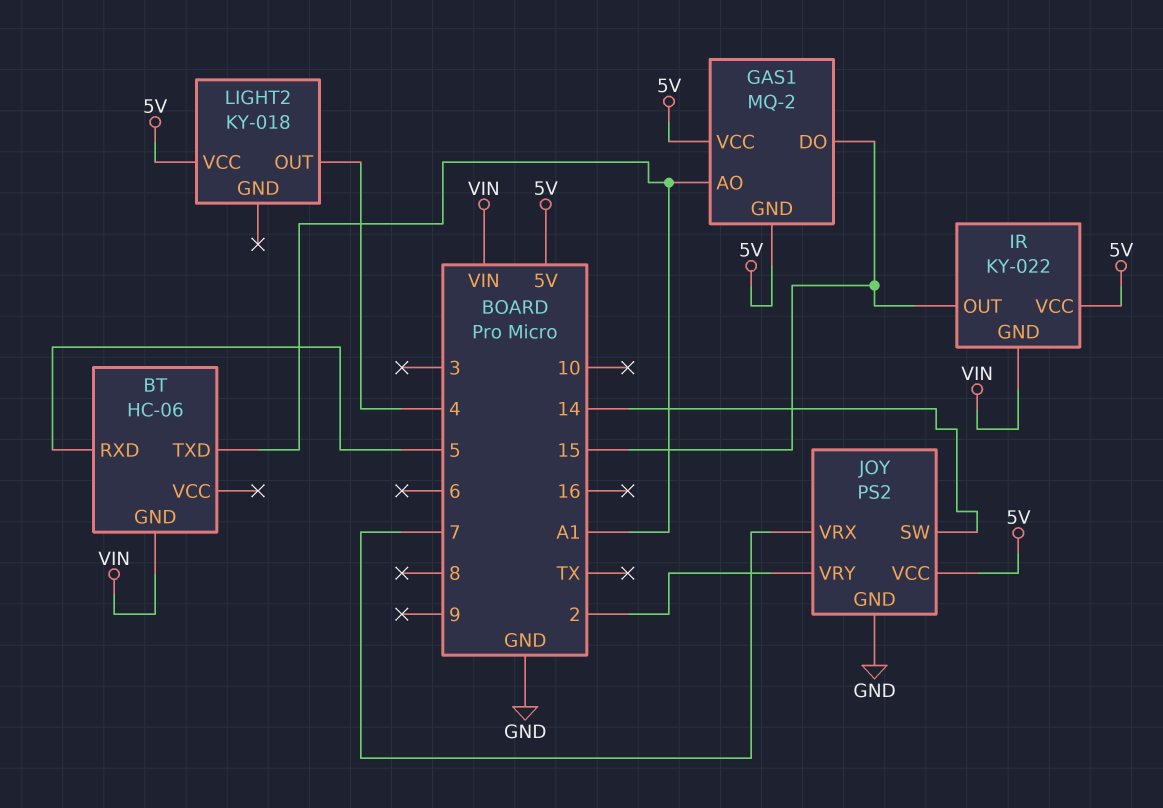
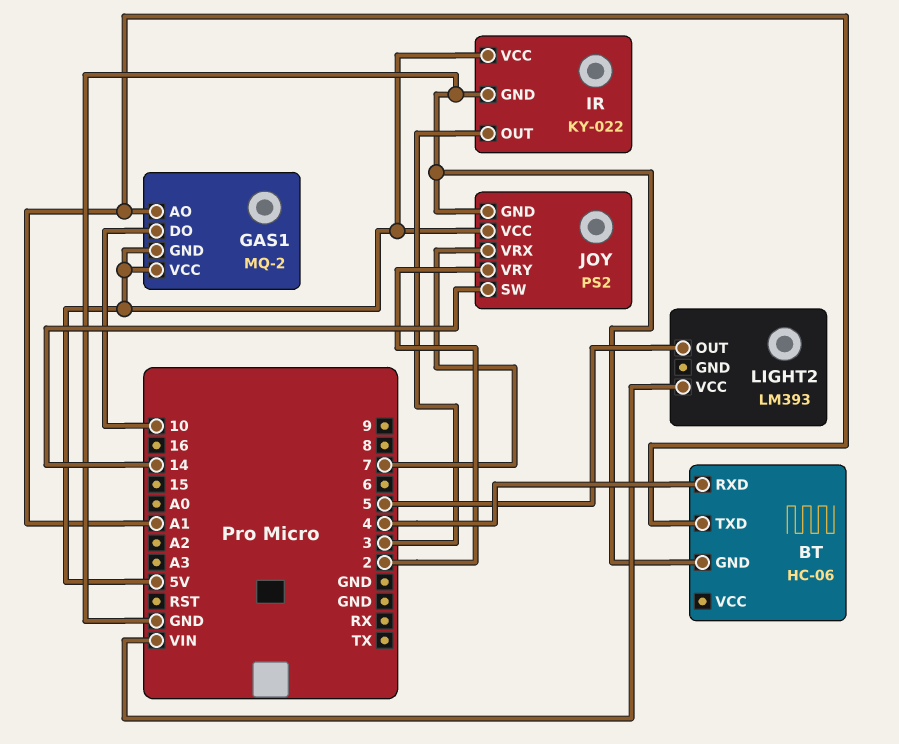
BT pin GND: VIN -> GND
BT pin RXD: 5 -> 4
GAS1 pin DO: 15 -> 10
IR pin GND: VIN -> GND
IR pin OUT: 15 -> 3
LIGHT2: KY-018 -> LM393
LIGHT2 pin OUT: 4 -> 5
LIGHT2 pin VCC: 5V -> VIN

